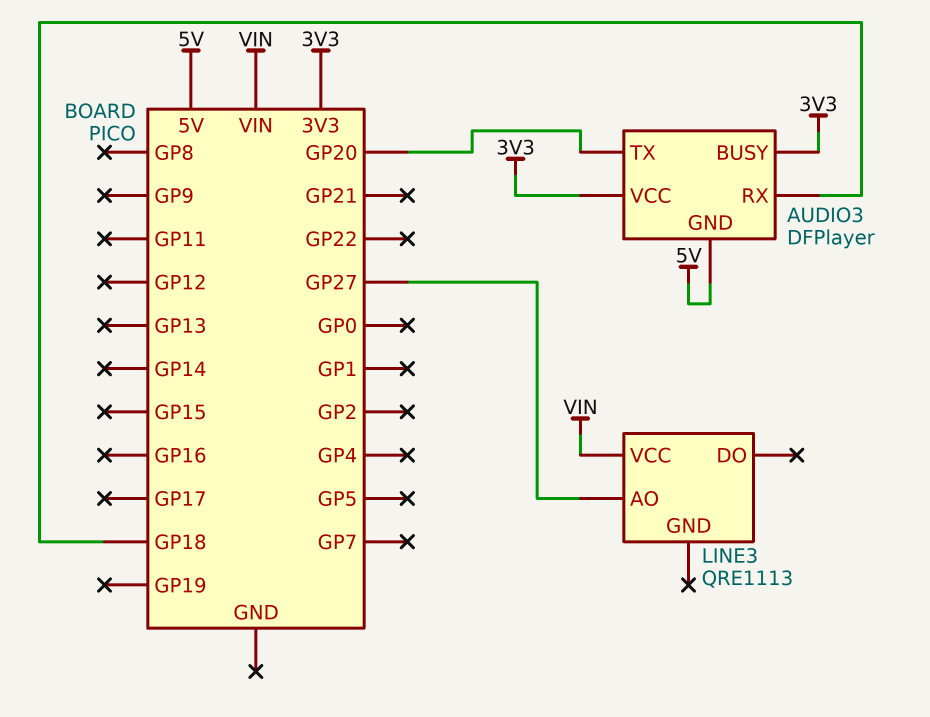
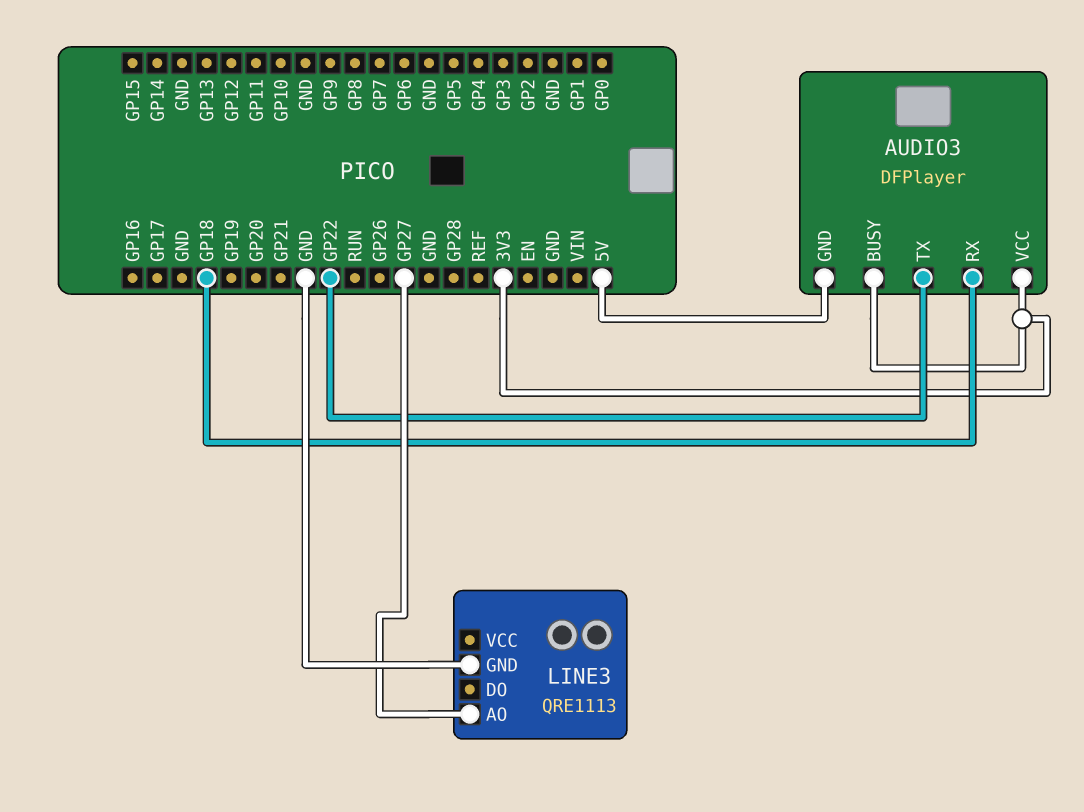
AUDIO3 pin TX: GP20 -> GP22
LINE3 pin GND: none -> GND
LINE3 pin VCC: VIN -> none

